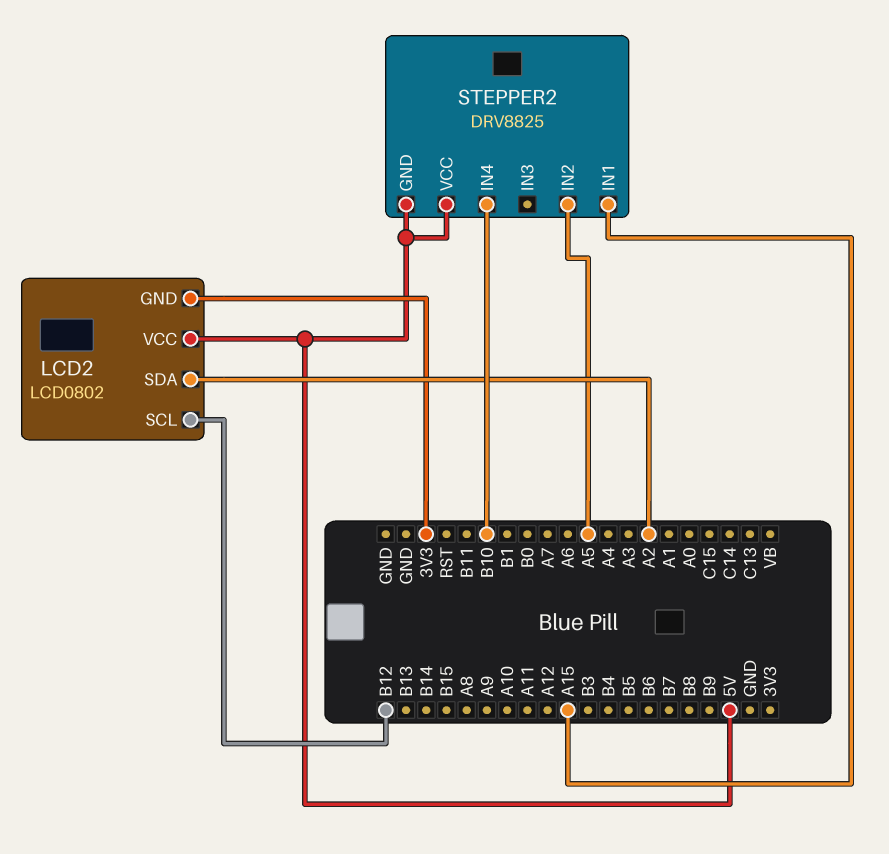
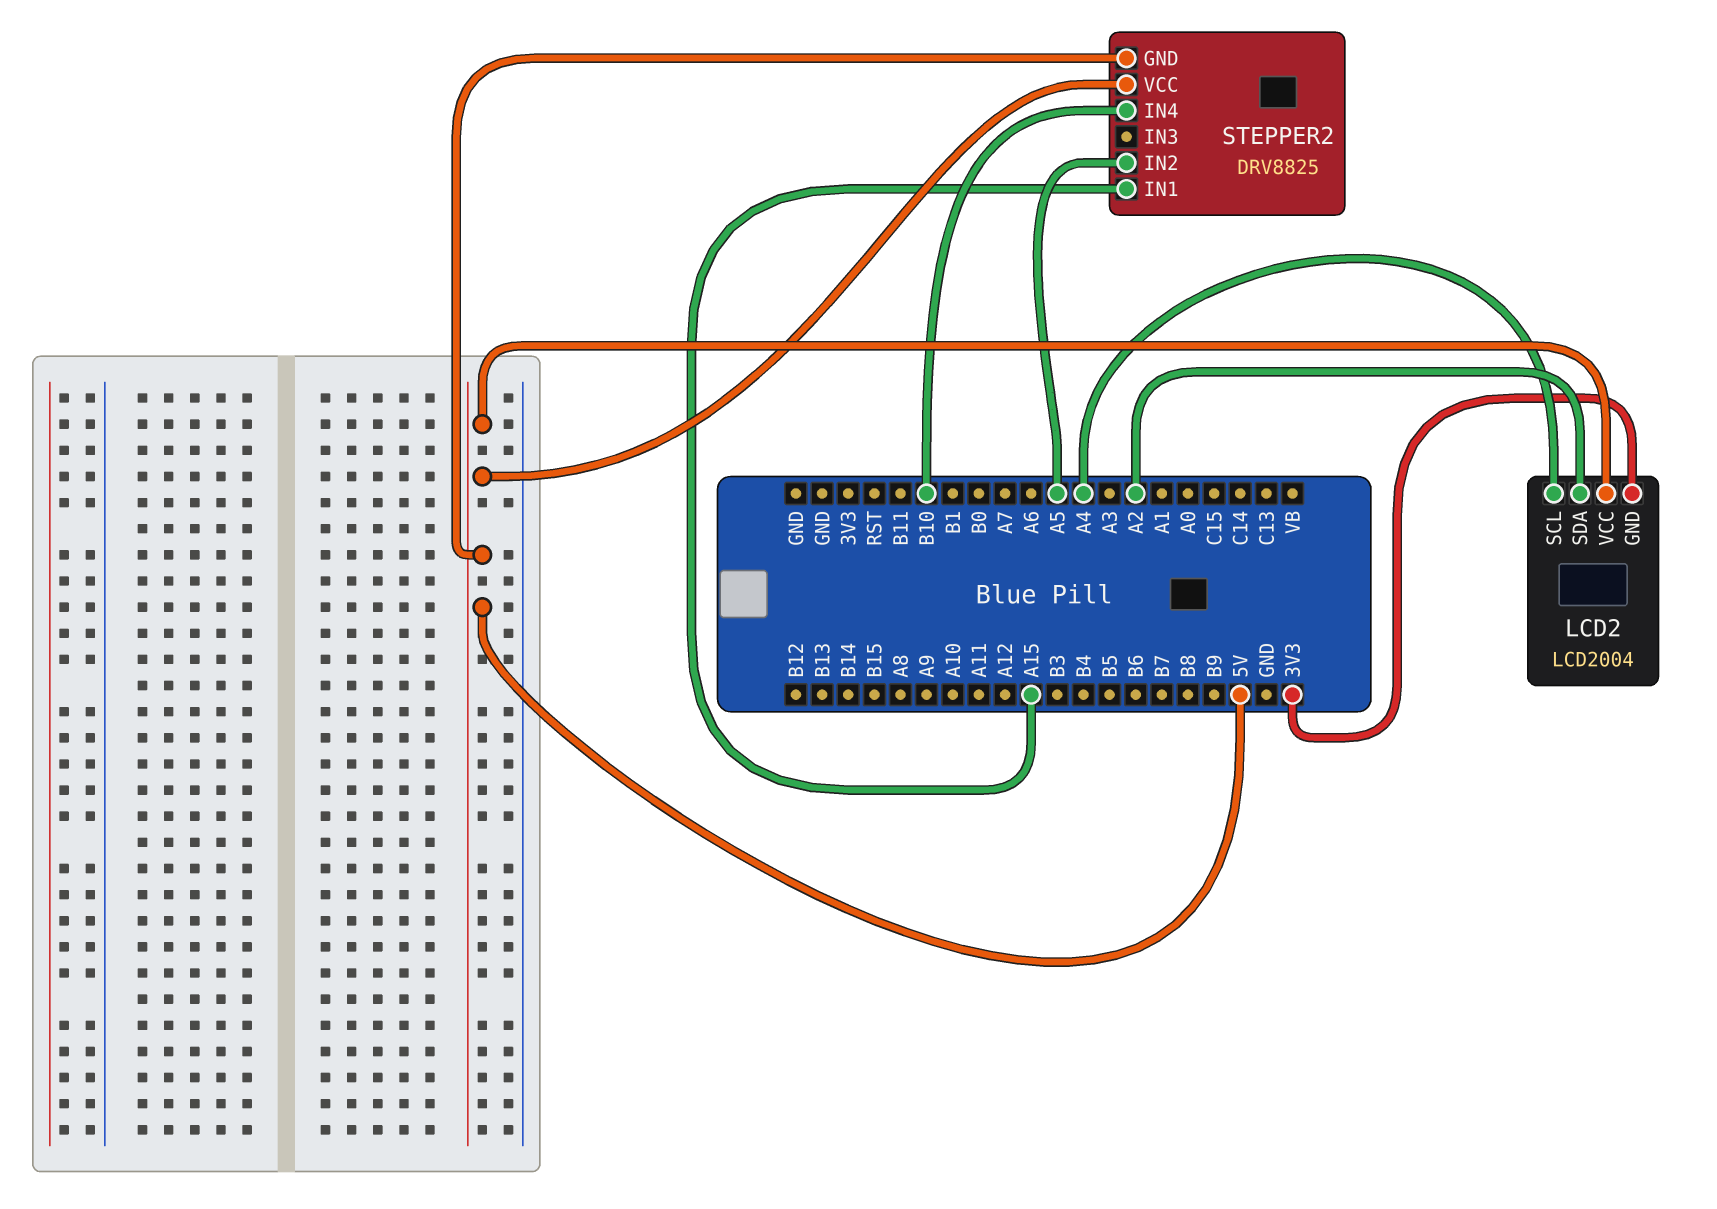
LCD2: LCD0802 -> LCD2004
LCD2 pin SCL: B12 -> A4

